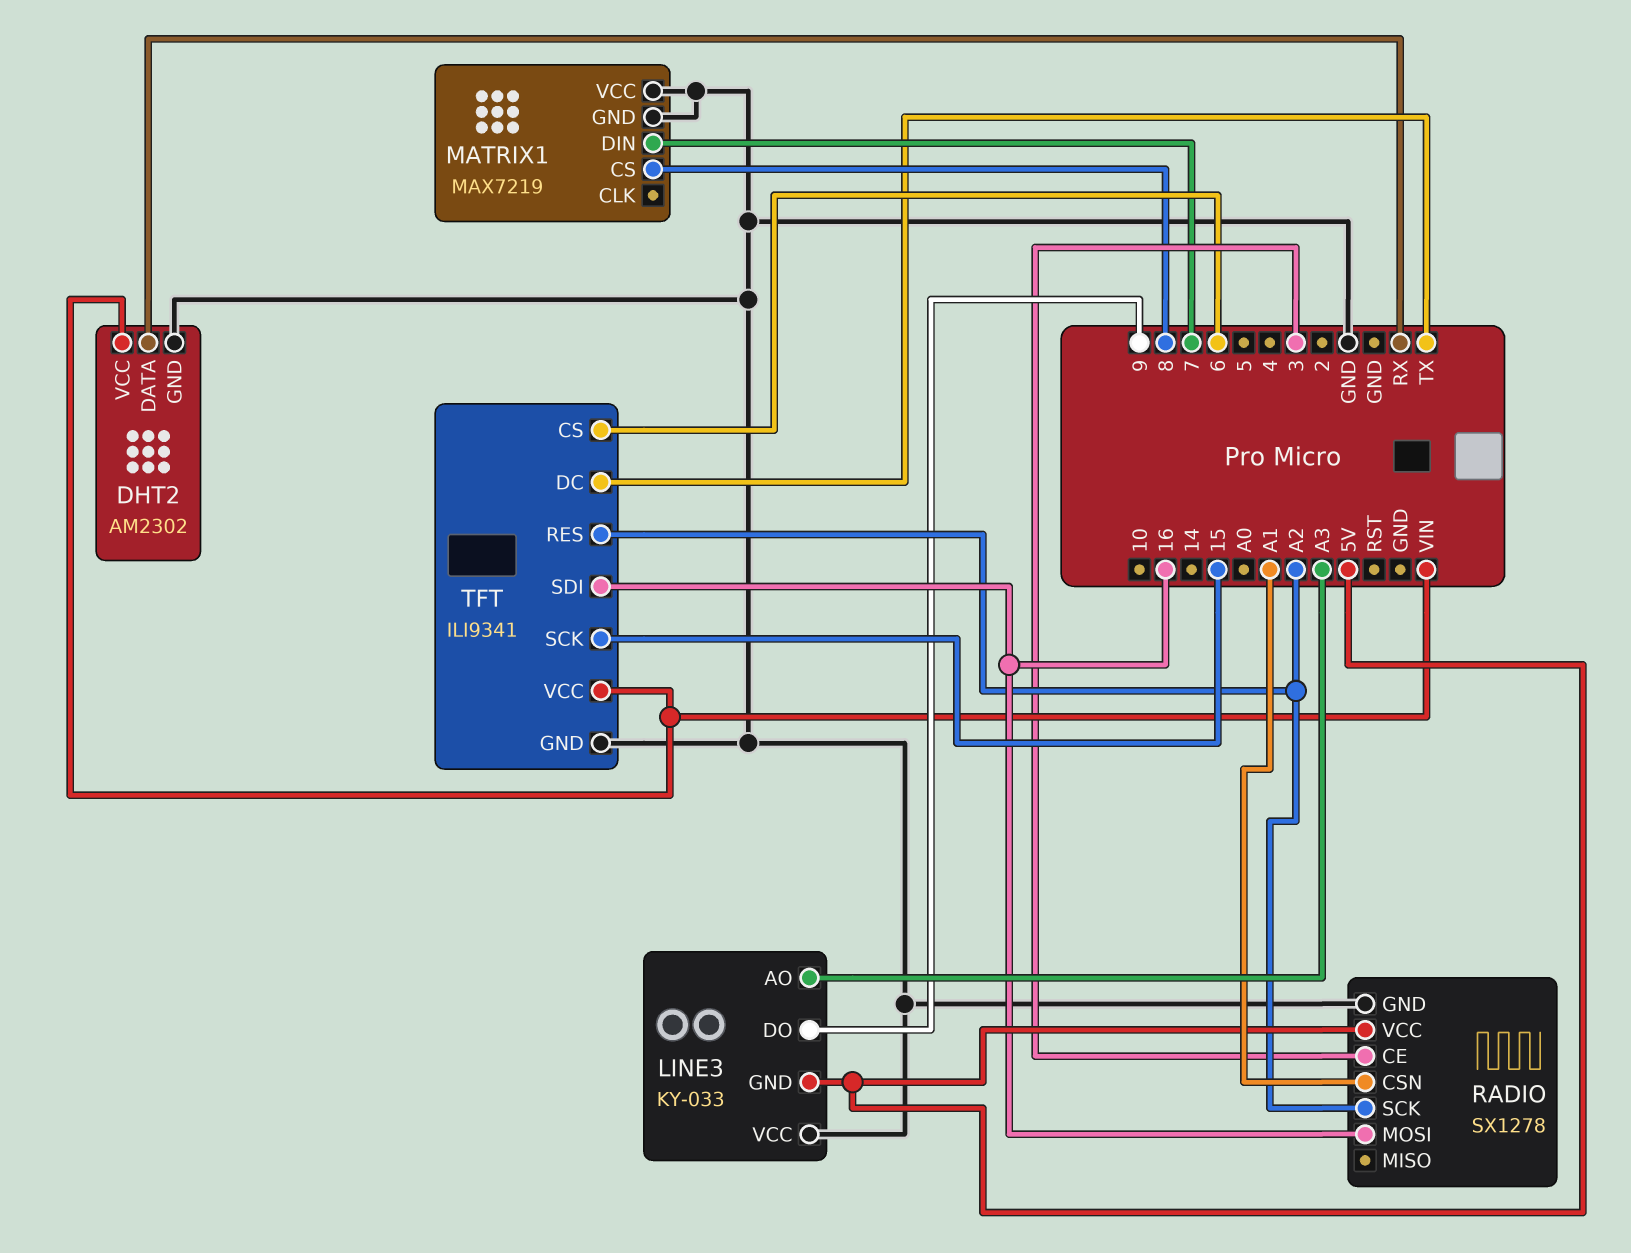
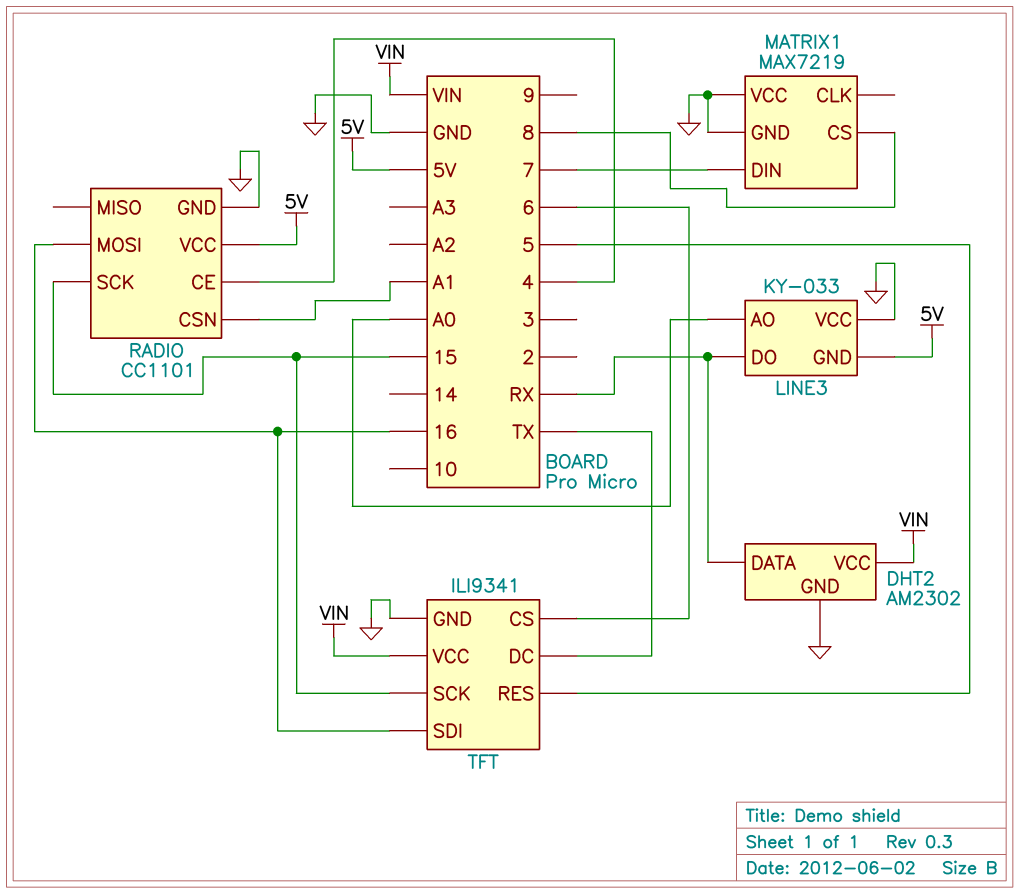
LINE3 pin AO: A3 -> A0
LINE3 pin DO: 9 -> RX
RADIO: SX1278 -> CC1101
RADIO pin CE: 3 -> 4
RADIO pin SCK: A2 -> 15
TFT pin RES: A2 -> 5

